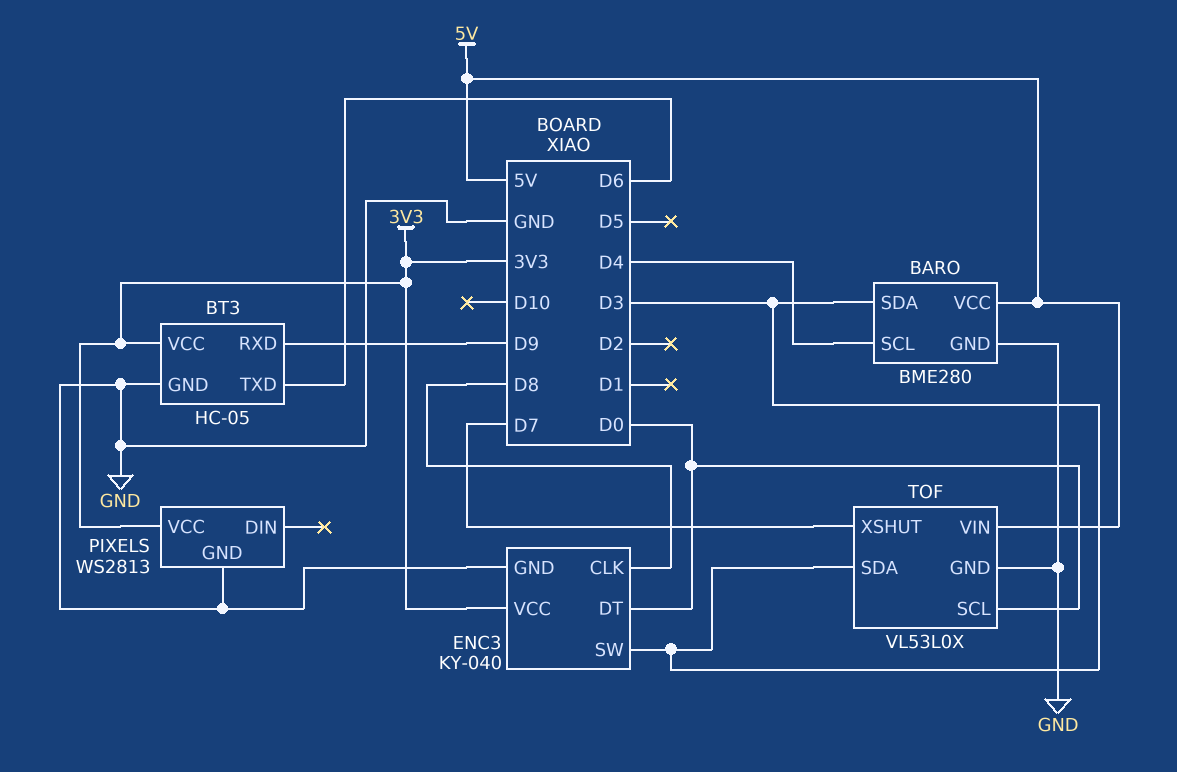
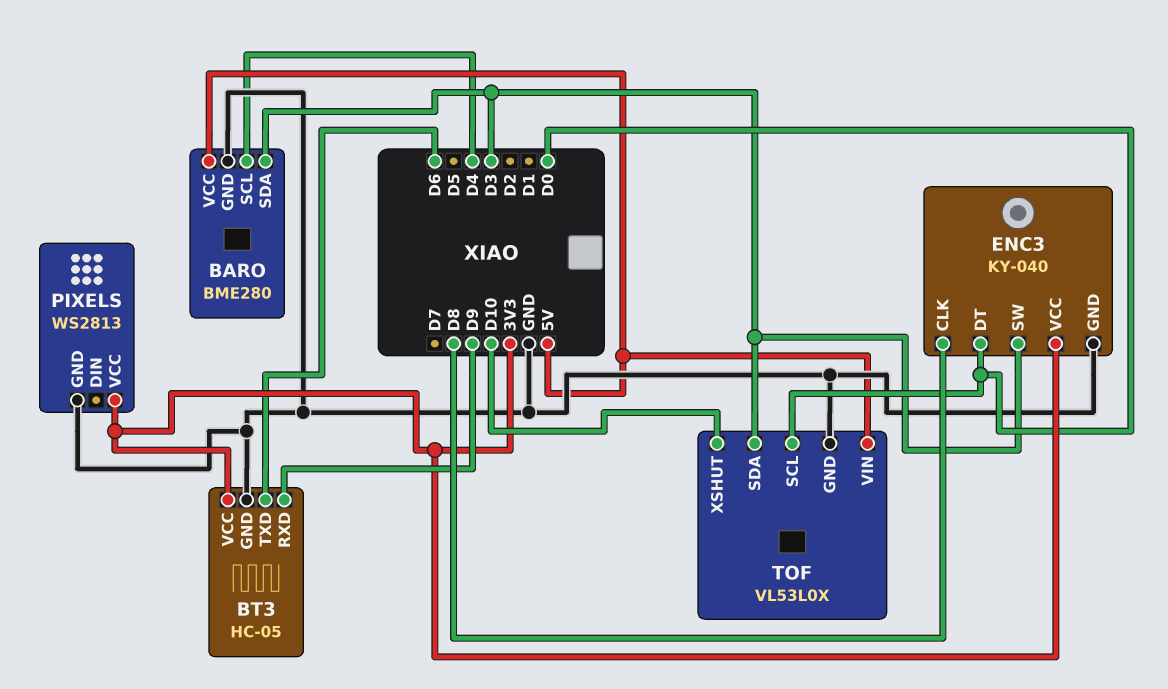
TOF pin XSHUT: D7 -> D10

